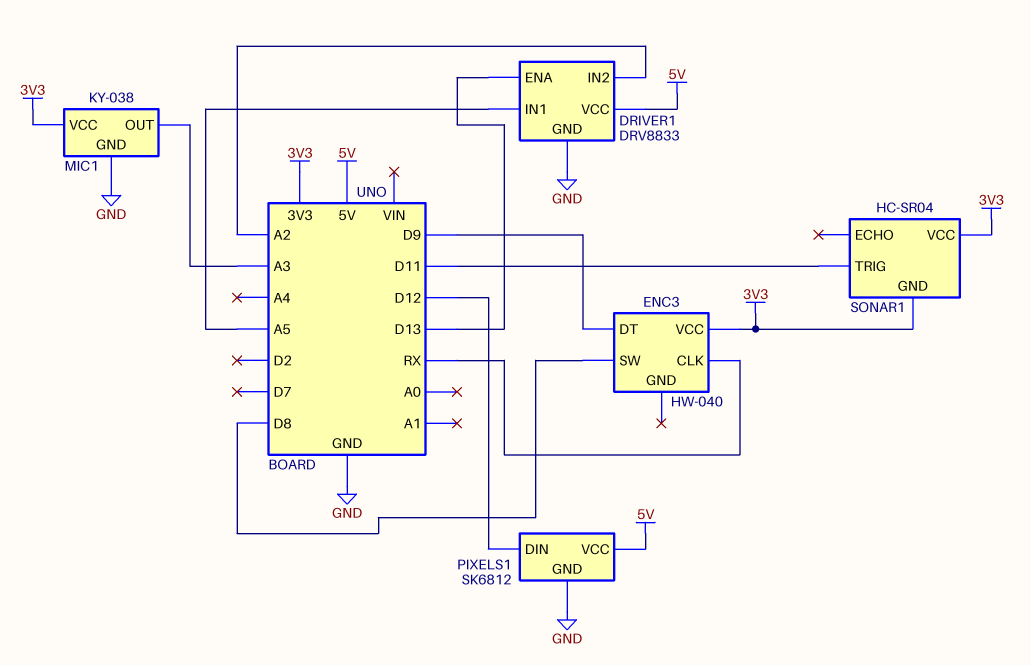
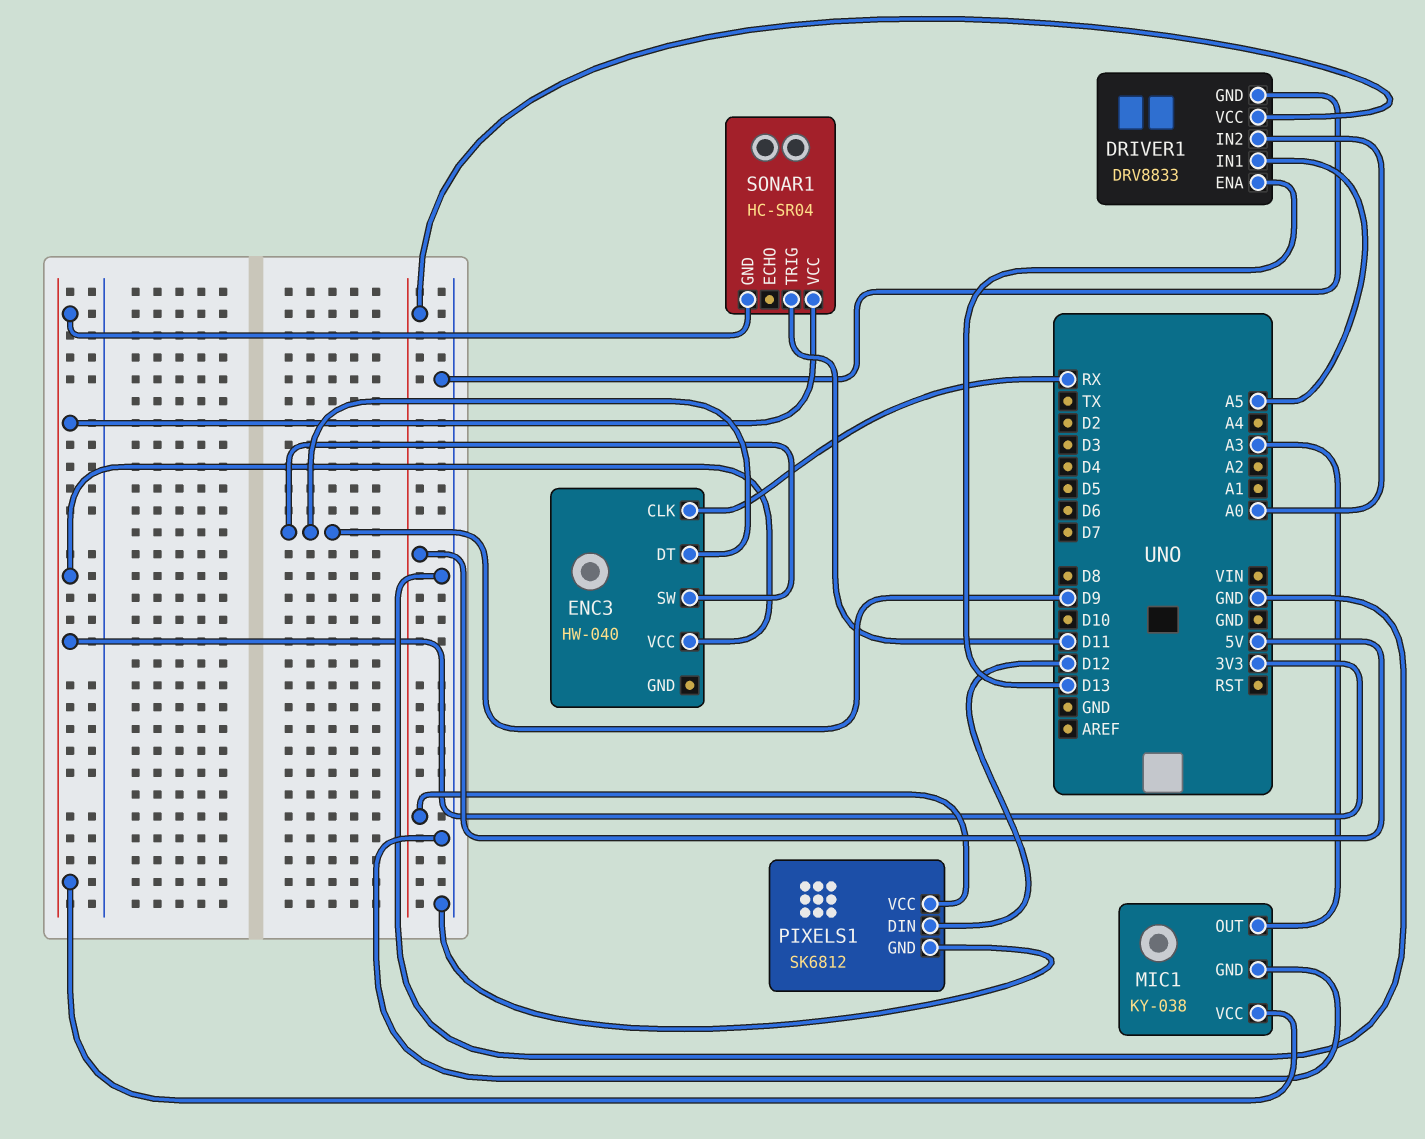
DRIVER1 pin IN2: A2 -> A0
ENC3 pin SW: D8 -> D9

